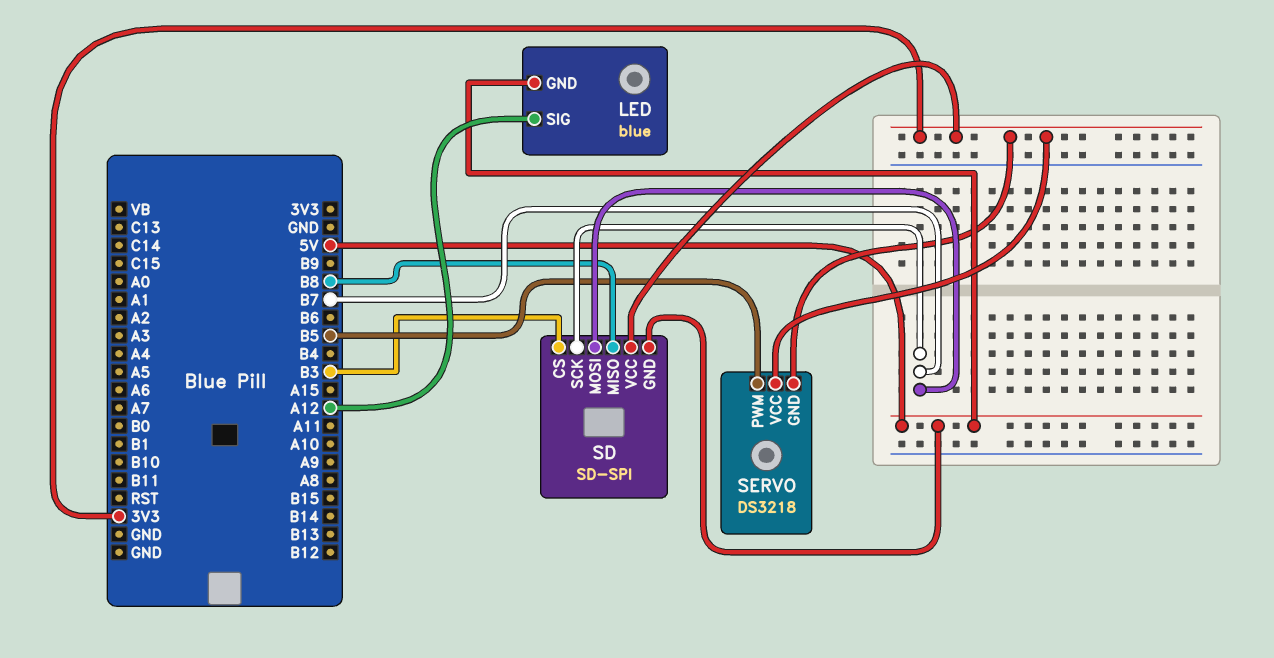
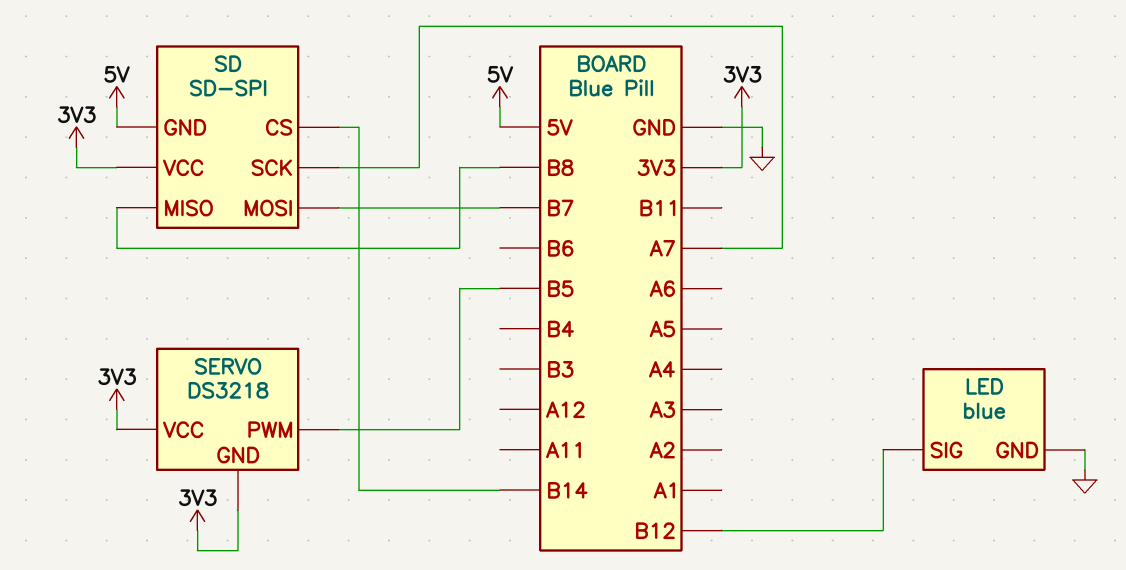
LED pin GND: 5V -> GND
LED pin SIG: A12 -> B12
SD pin CS: B3 -> B14
SD pin SCK: B7 -> A7

